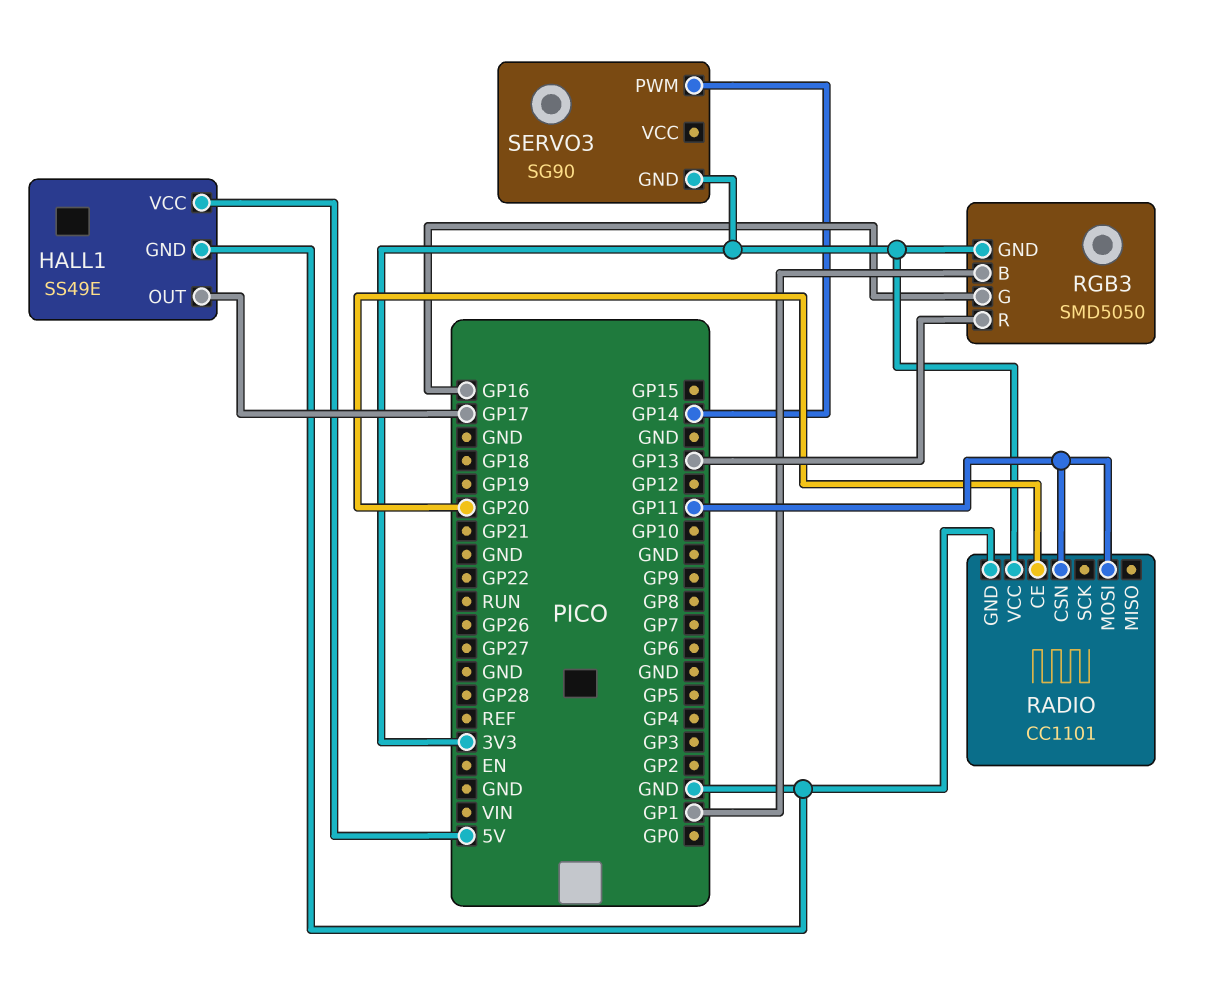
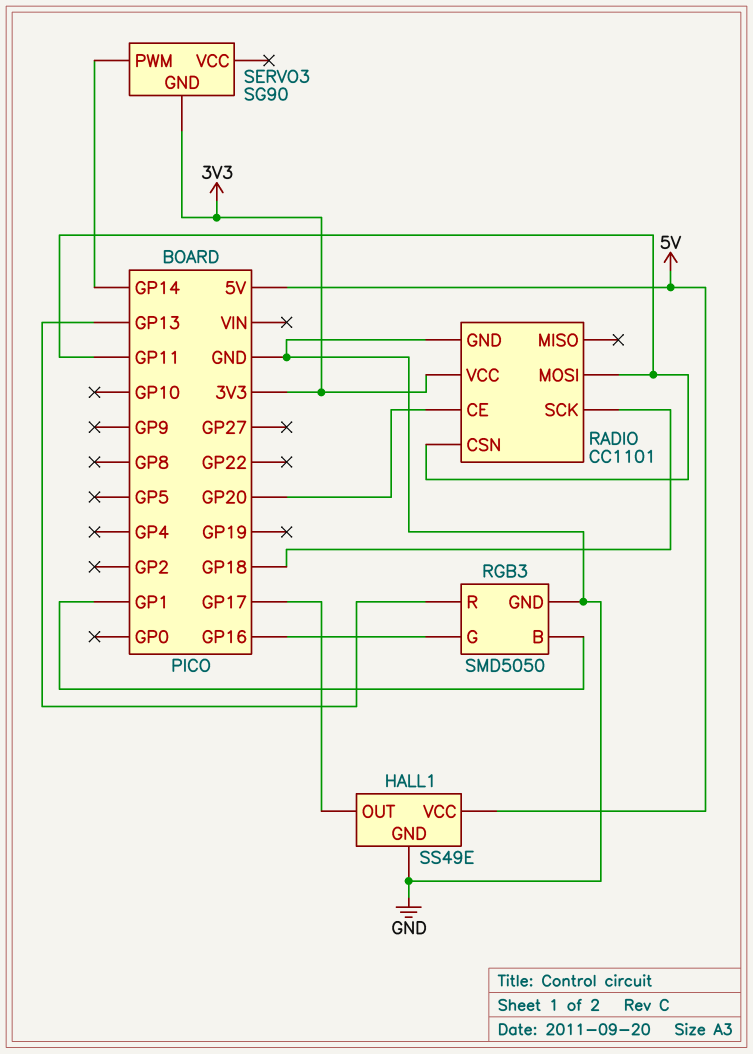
RADIO pin SCK: none -> GP18
RGB3 pin GND: 3V3 -> GND

